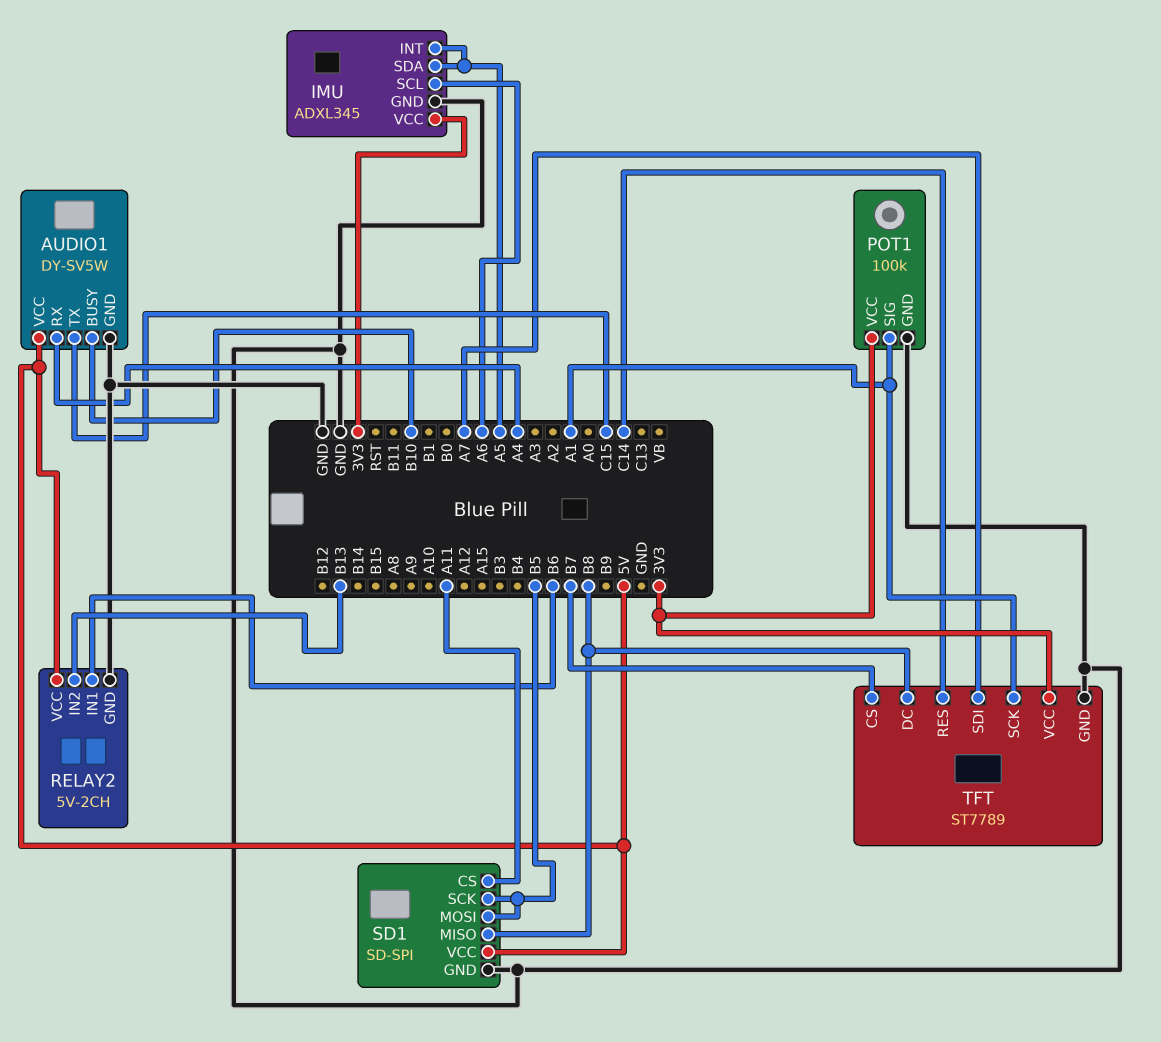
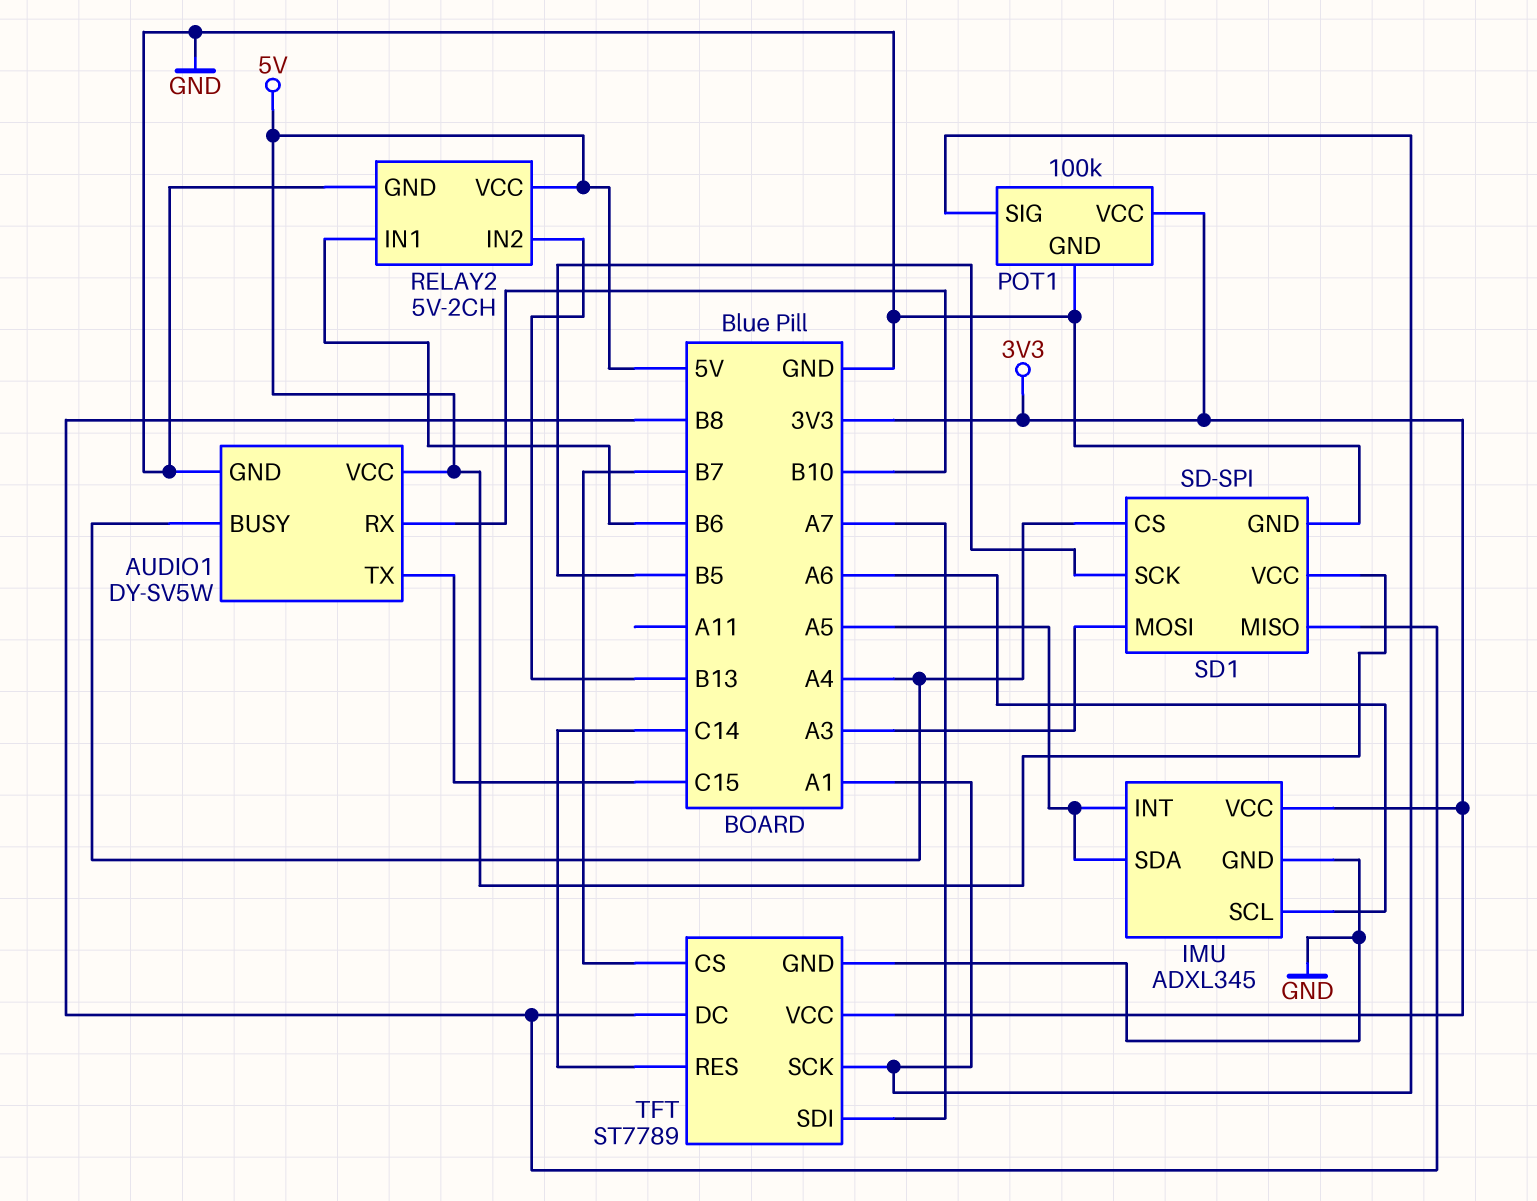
AUDIO1 pin BUSY: B10 -> A4
AUDIO1 pin RX: A4 -> B10
SD1 pin CS: A11 -> A4
SD1 pin MOSI: B5 -> A3

